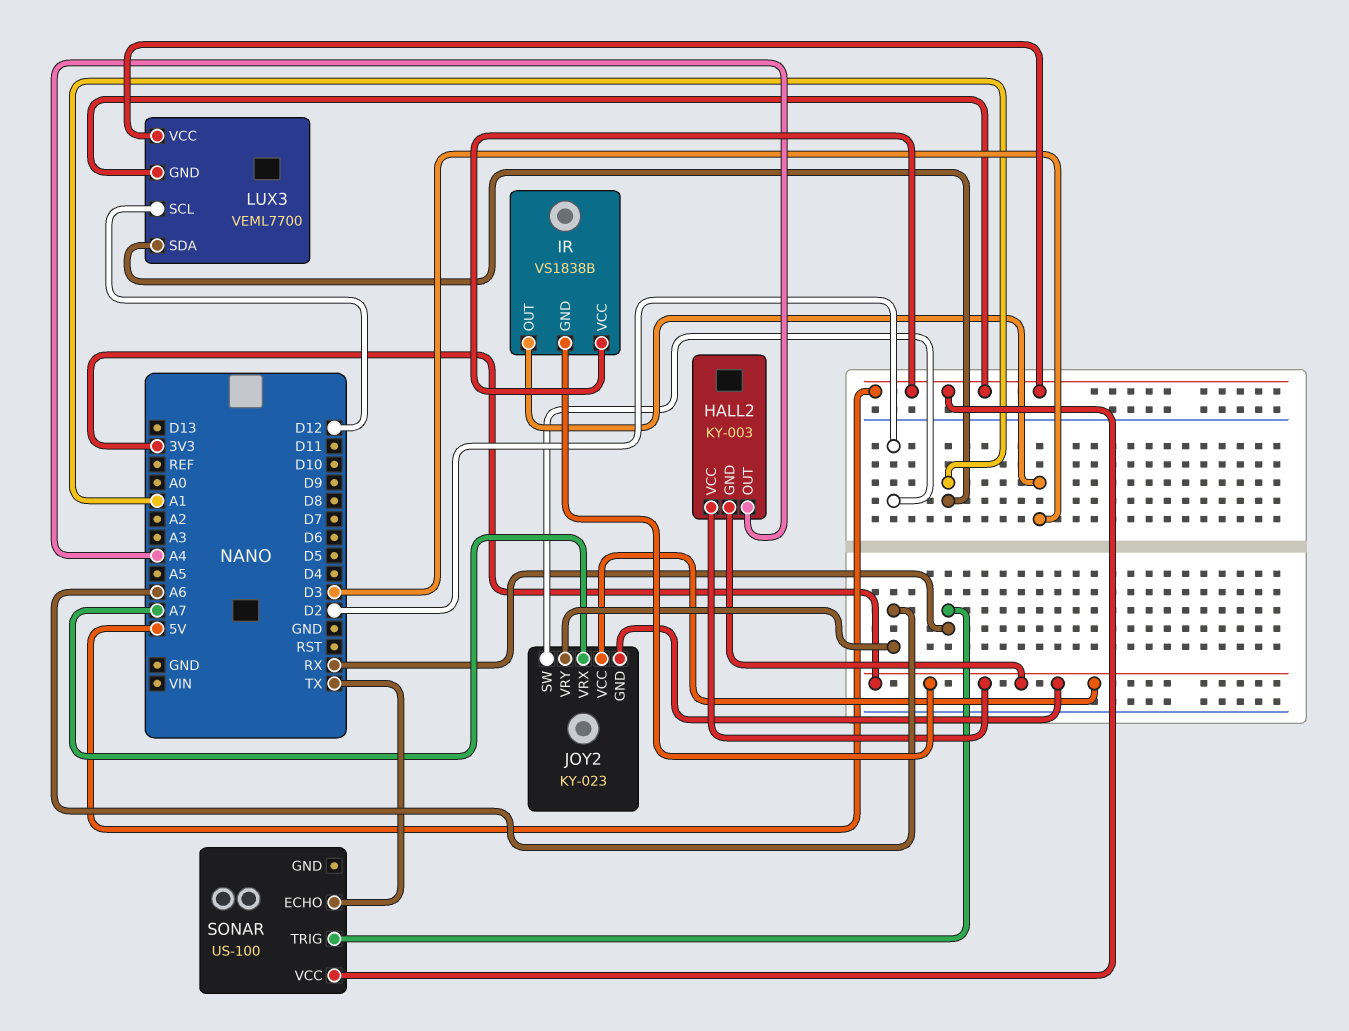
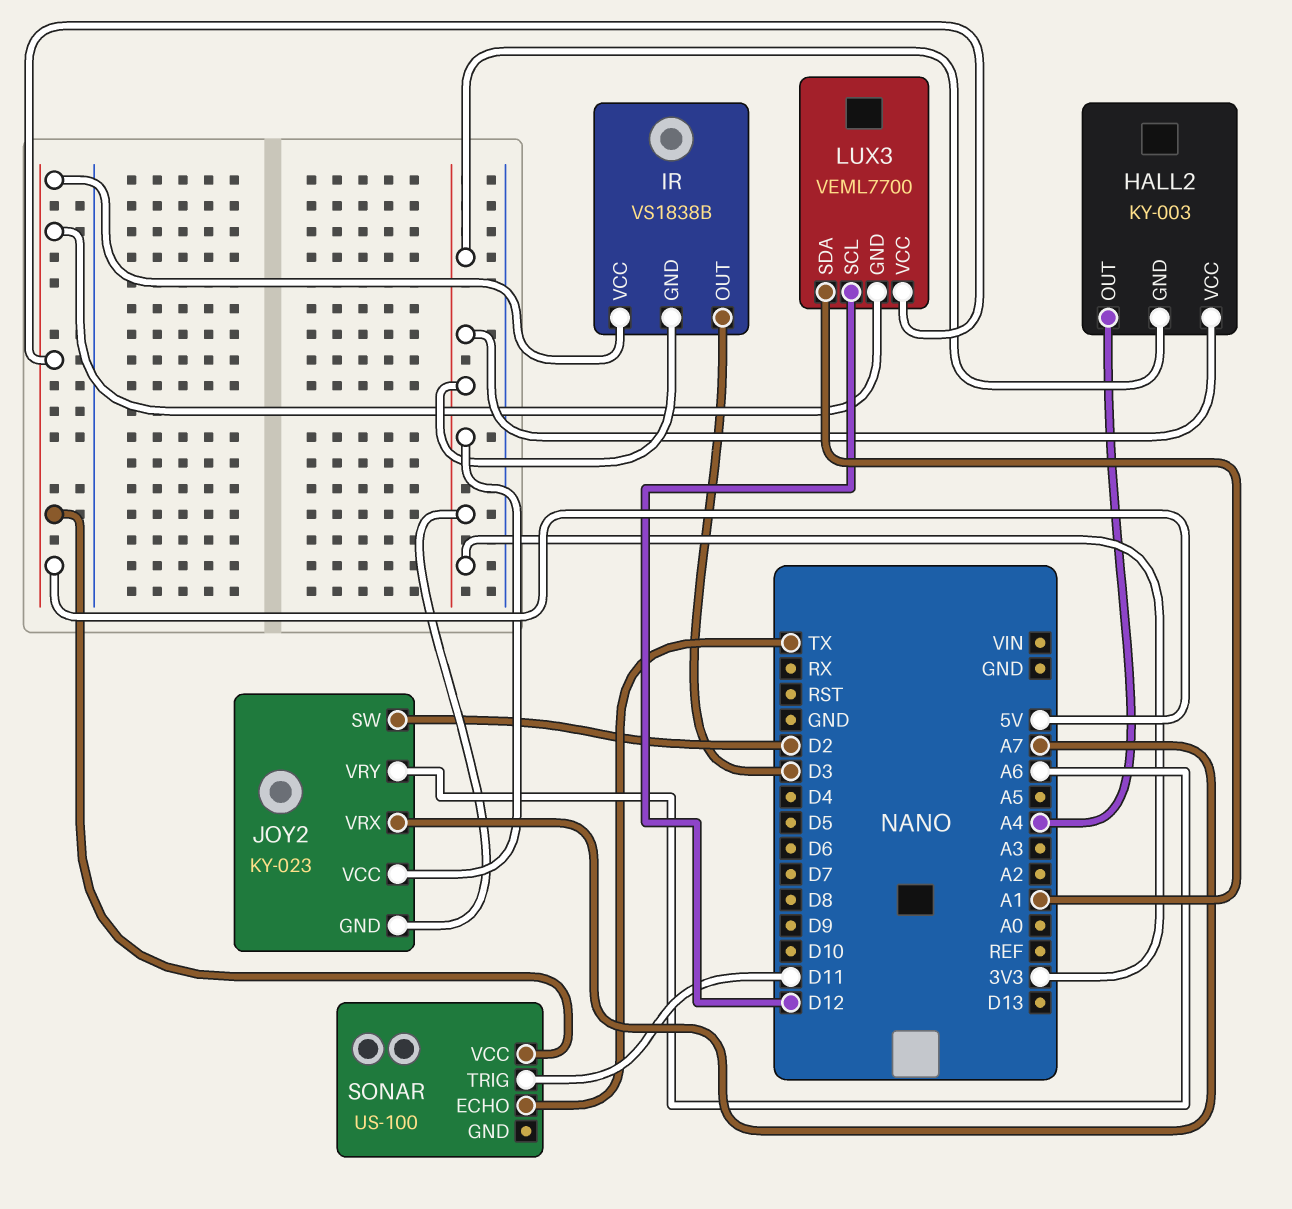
SONAR pin TRIG: RX -> D11

